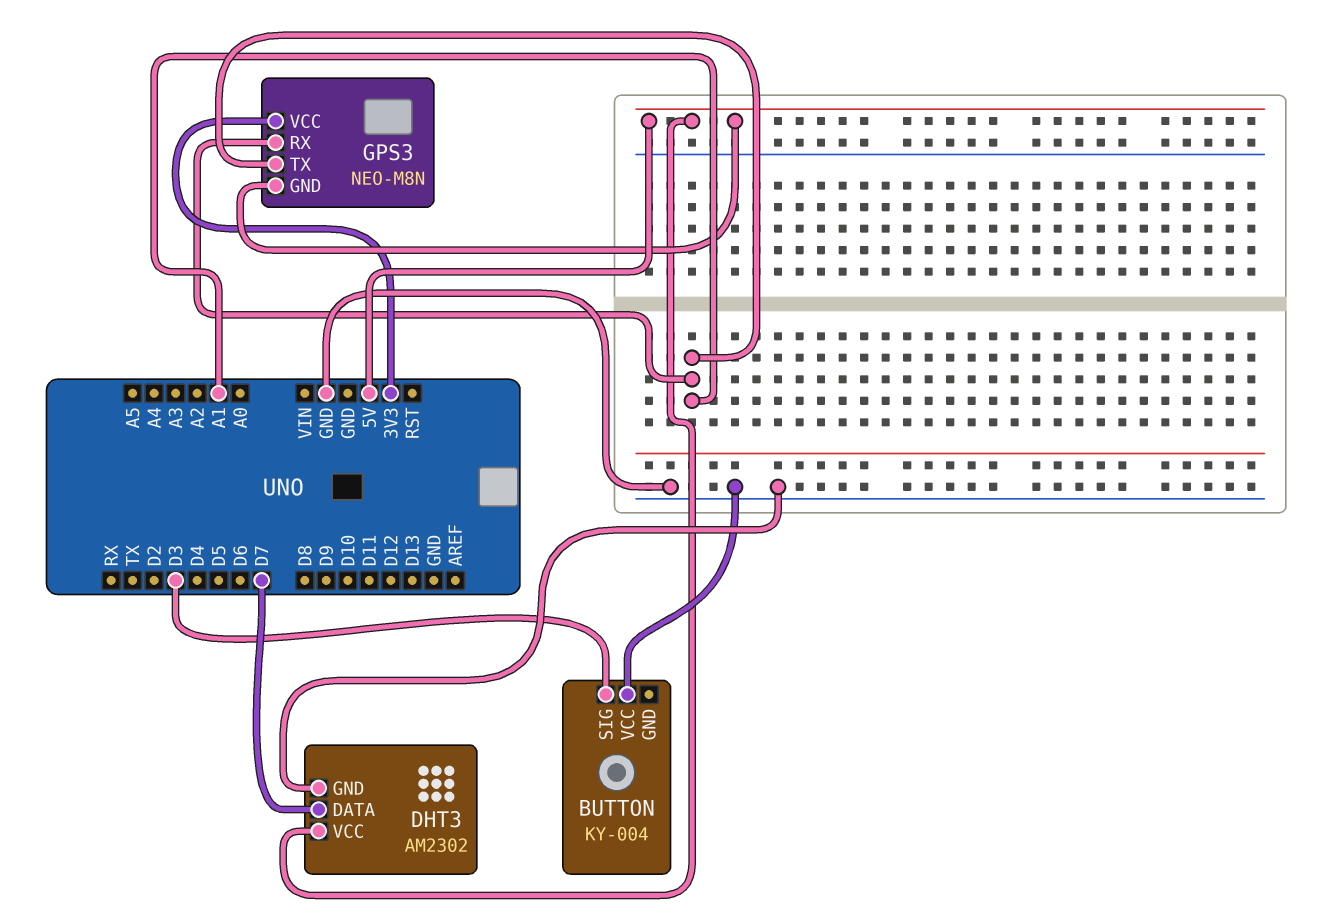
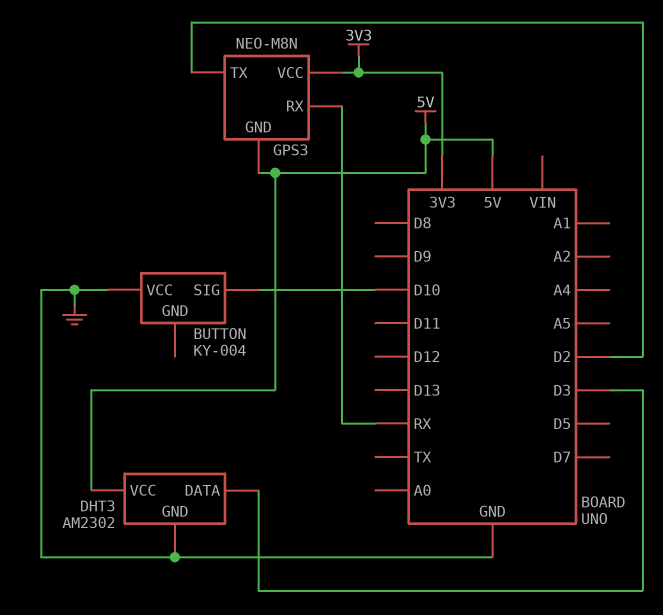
BUTTON pin SIG: D3 -> D10
DHT3 pin DATA: D7 -> D3
GPS3 pin RX: A1 -> RX
GPS3 pin TX: A1 -> D2

